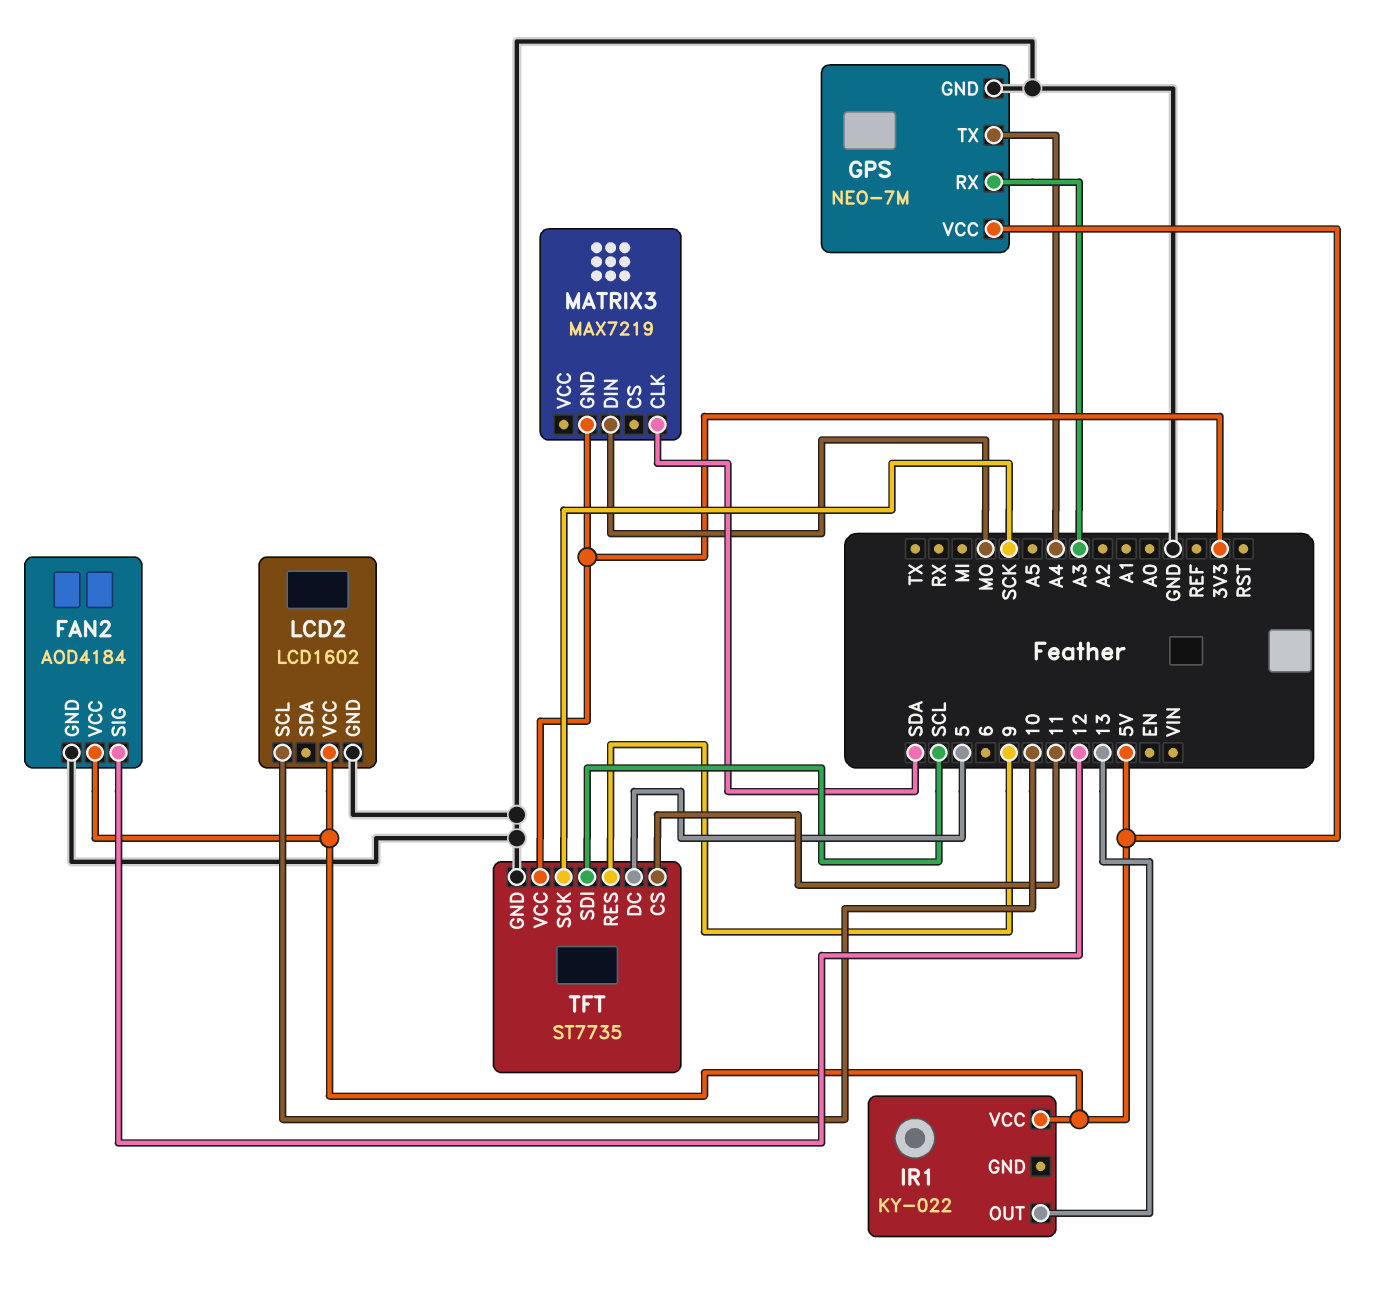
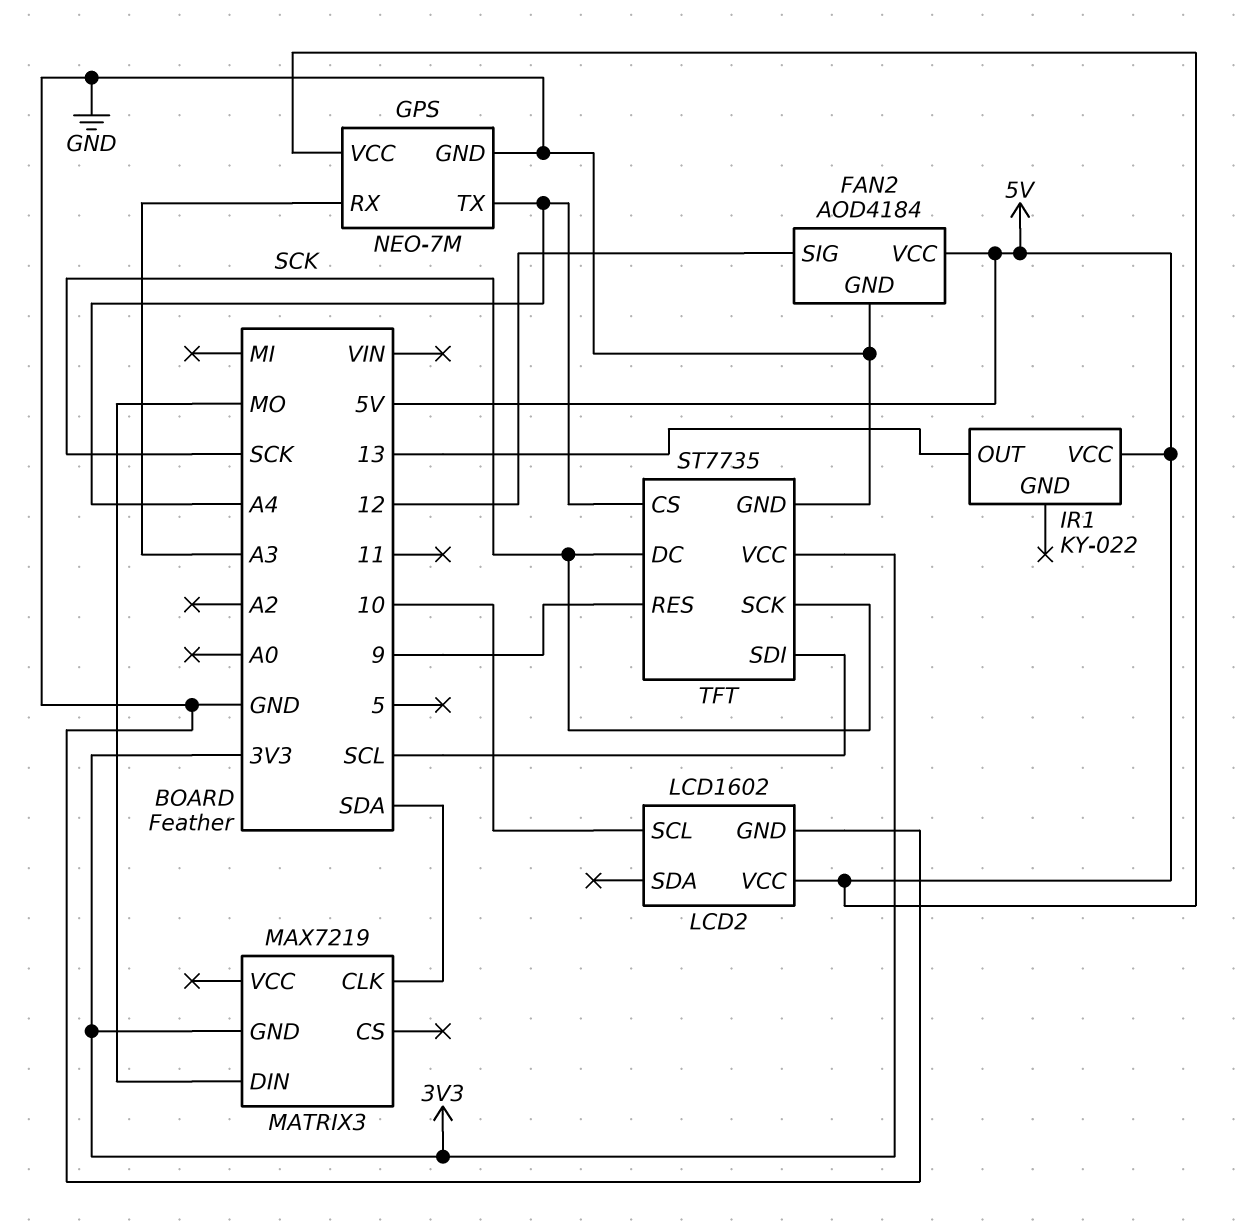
TFT pin CS: 11 -> A4
TFT pin DC: 5 -> SCK

